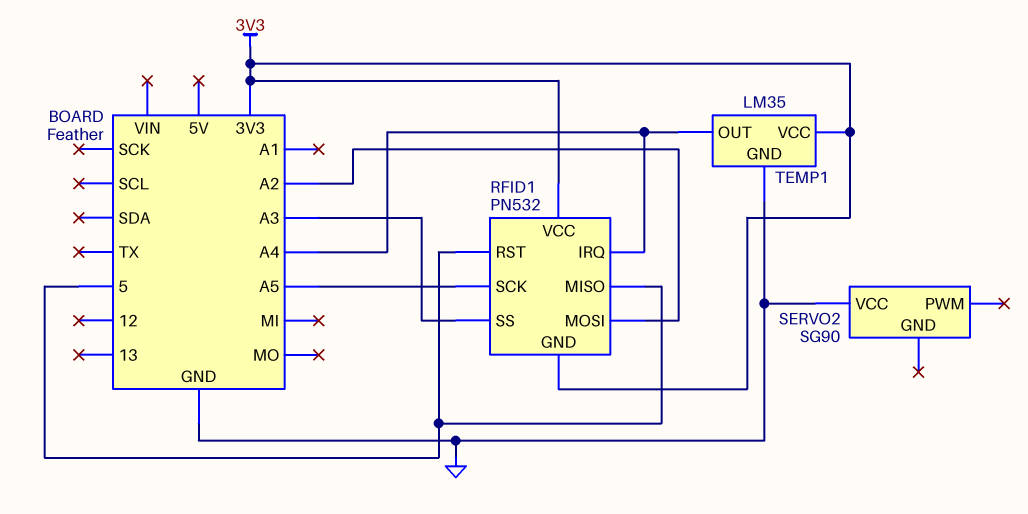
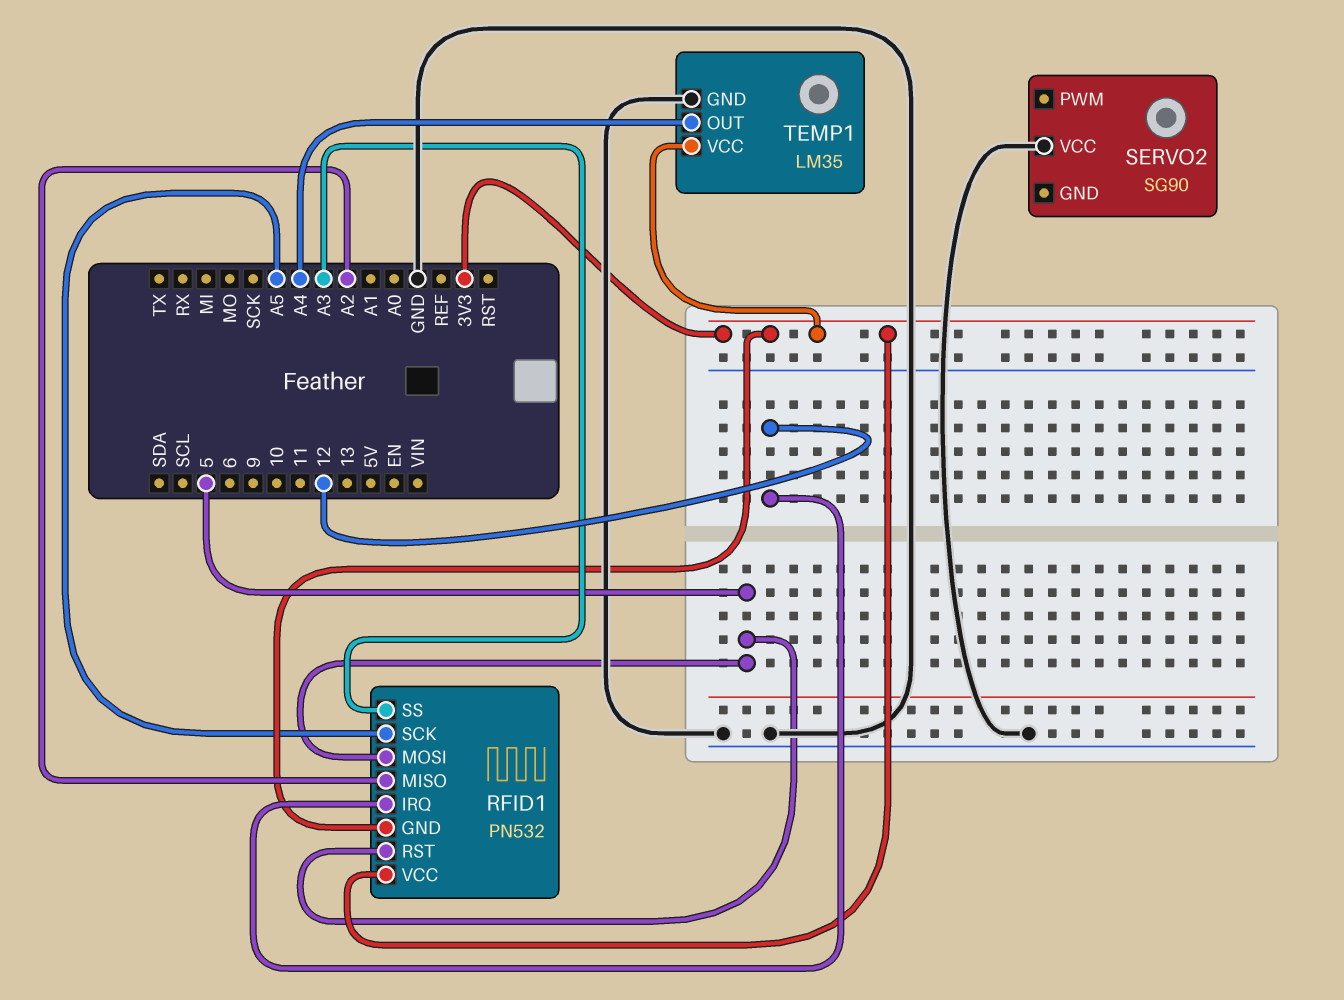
RFID1 pin IRQ: A4 -> 12
RFID1 pin MISO: 5 -> A2
RFID1 pin MOSI: A2 -> 5

